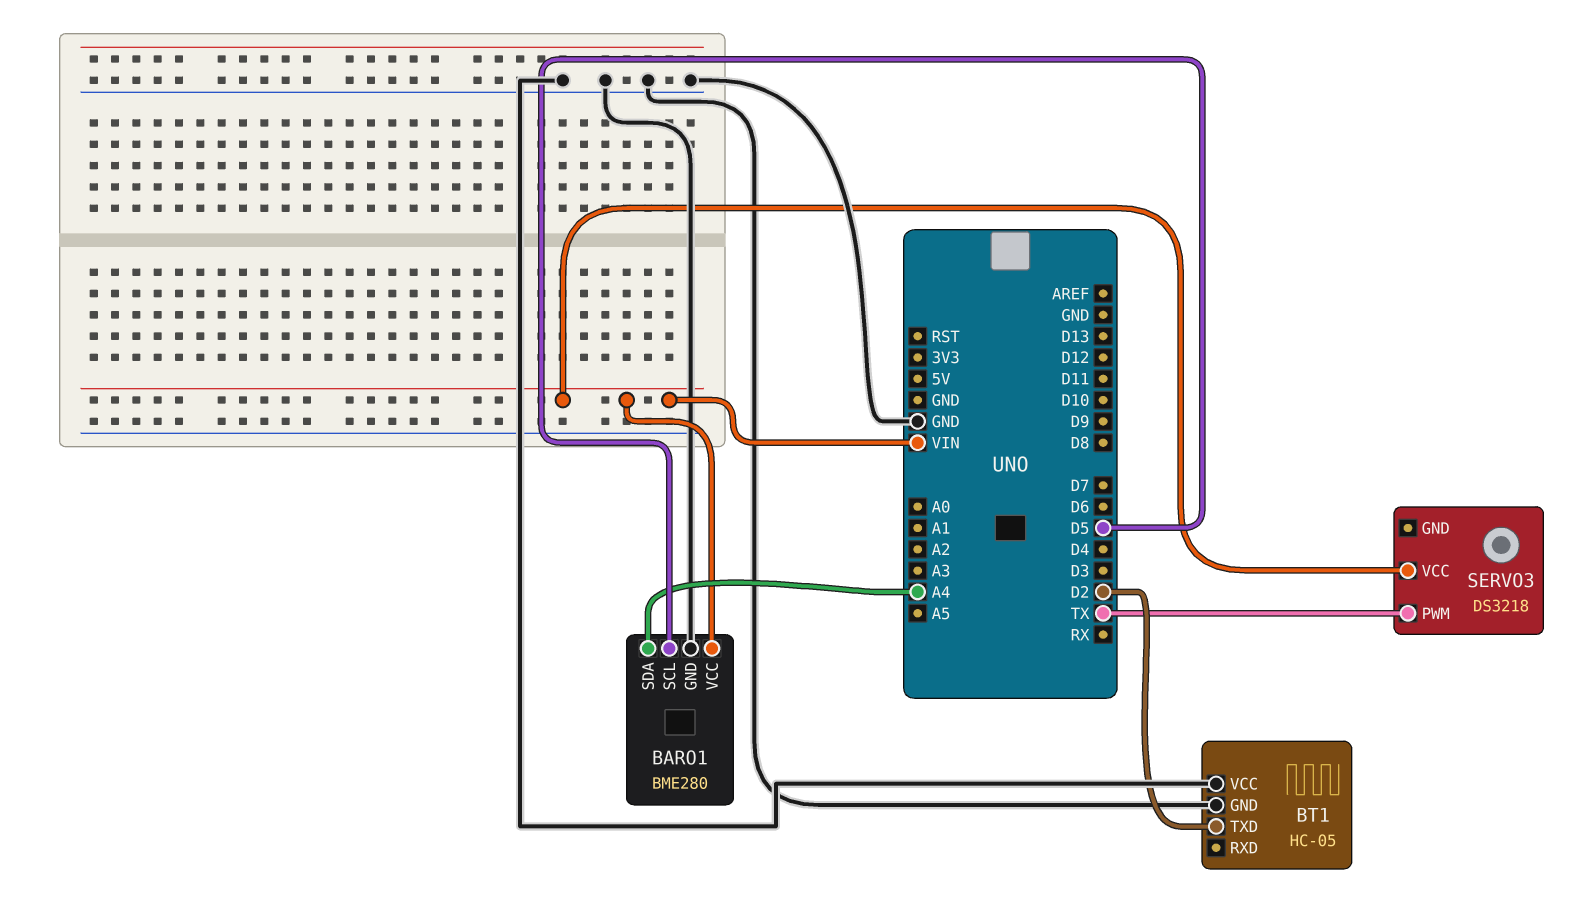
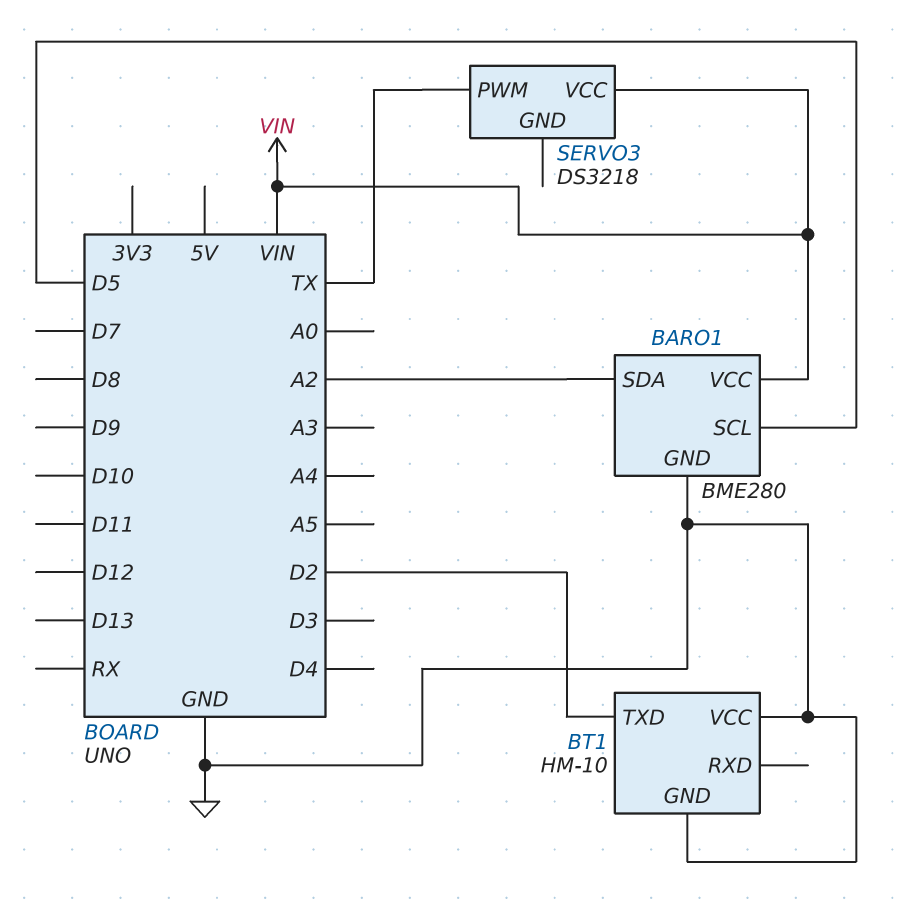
BARO1 pin SDA: A4 -> A2
BT1: HC-05 -> HM-10

